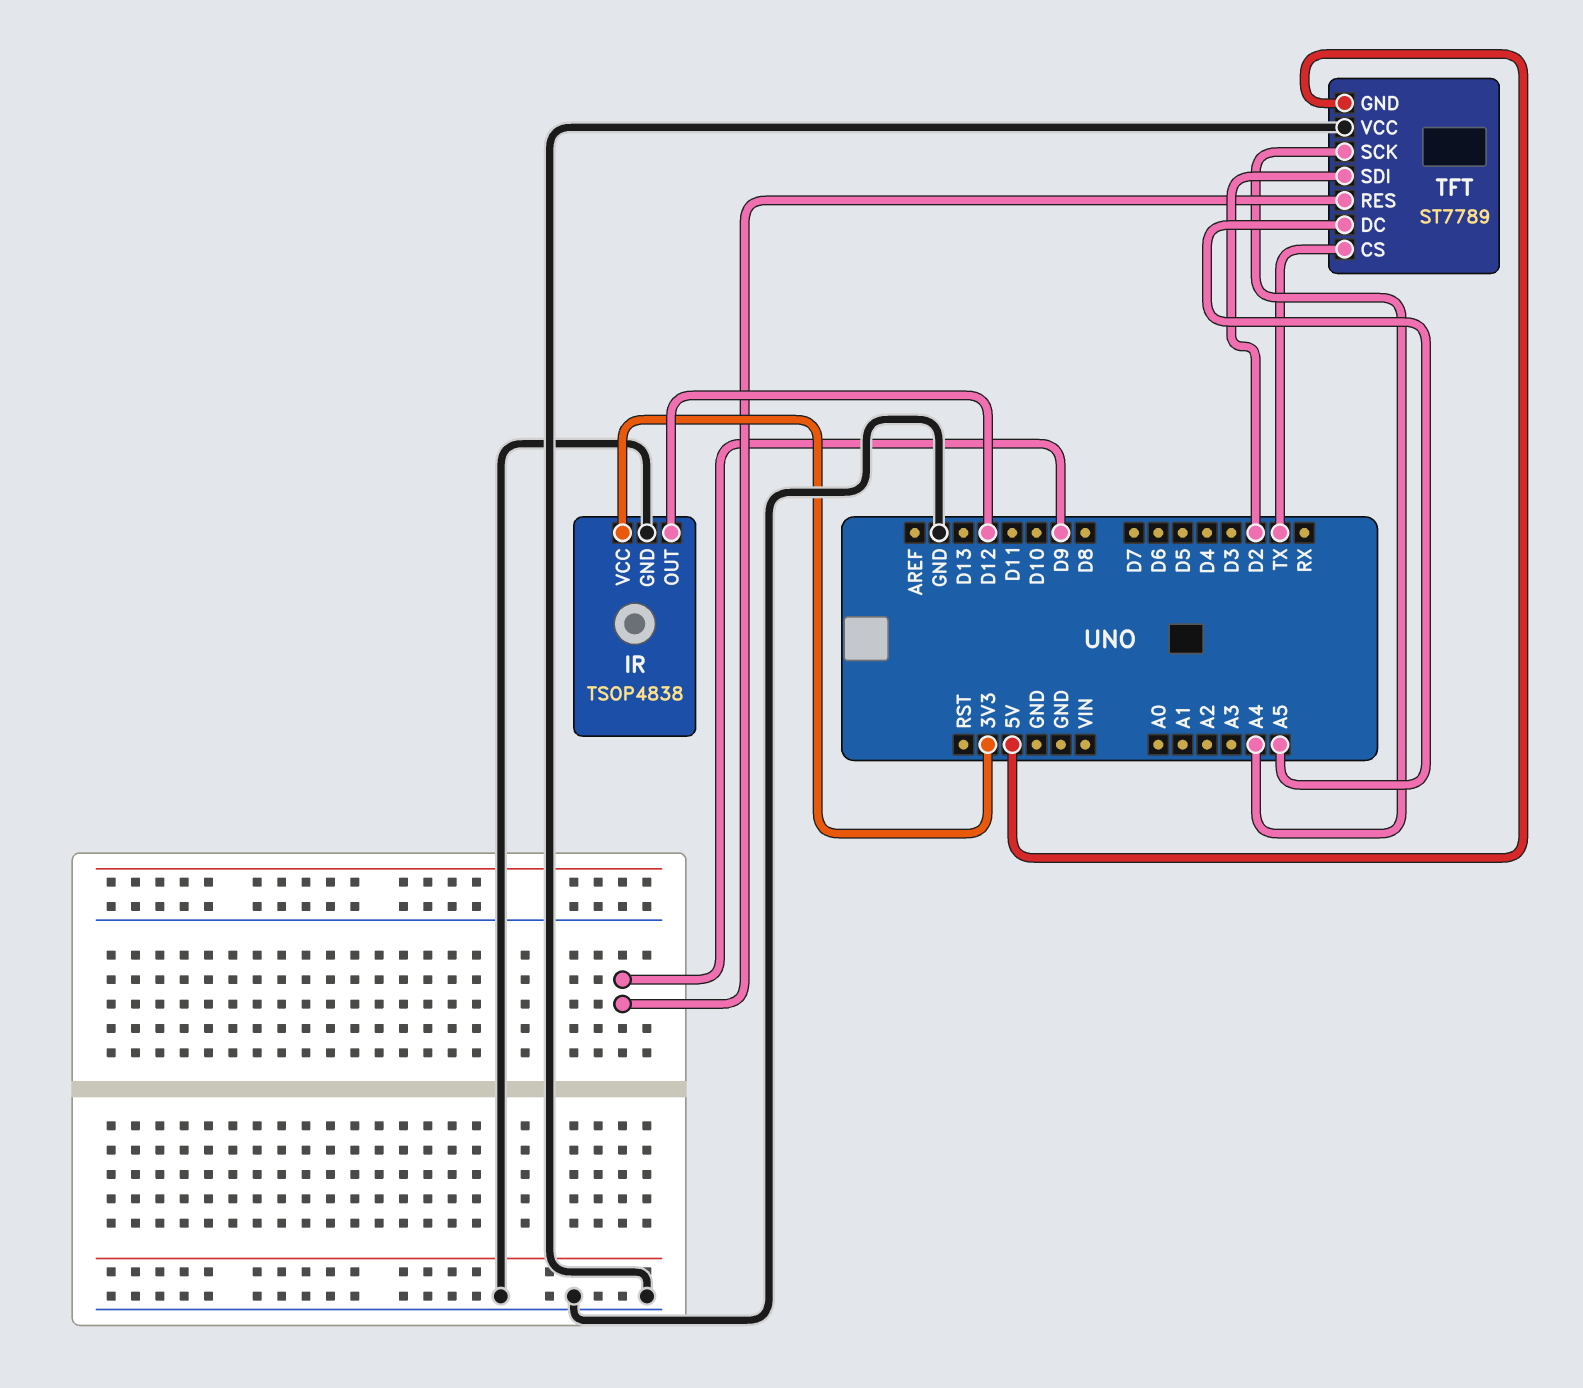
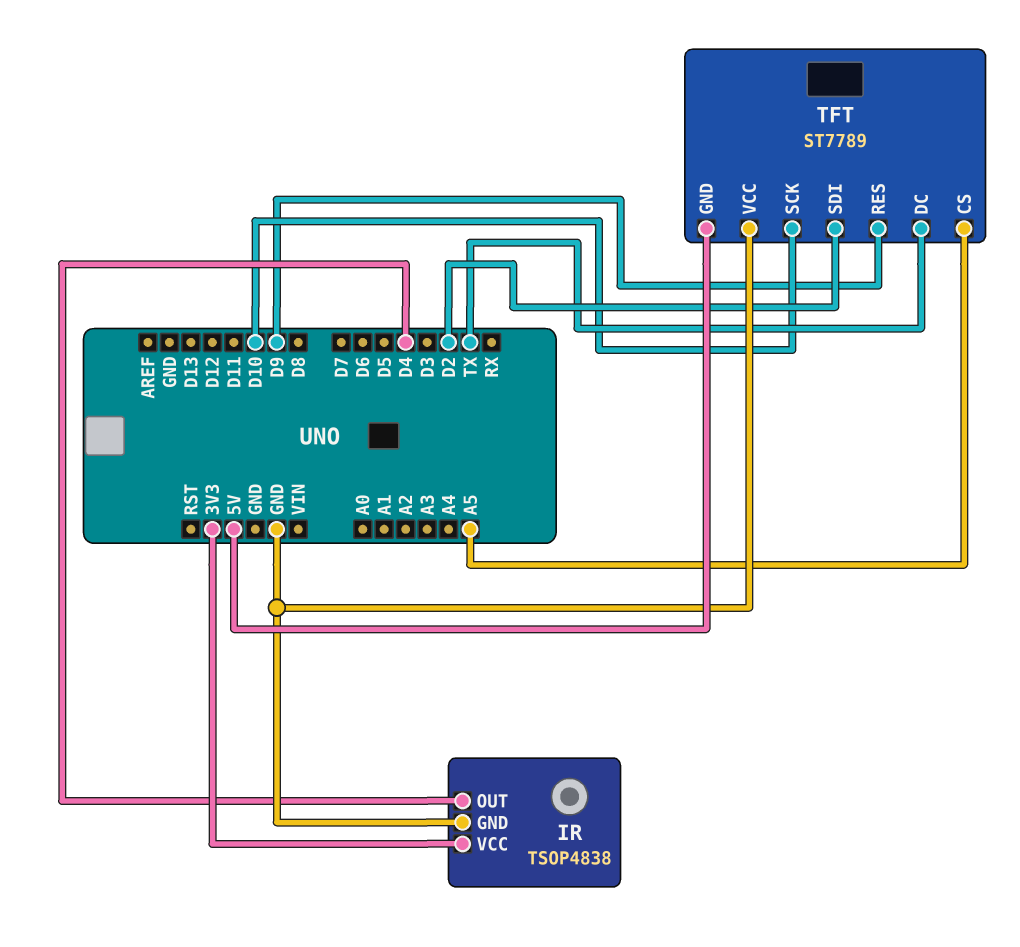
IR pin OUT: D12 -> D4
TFT pin CS: TX -> A5
TFT pin DC: A5 -> TX
TFT pin SCK: A4 -> D10

